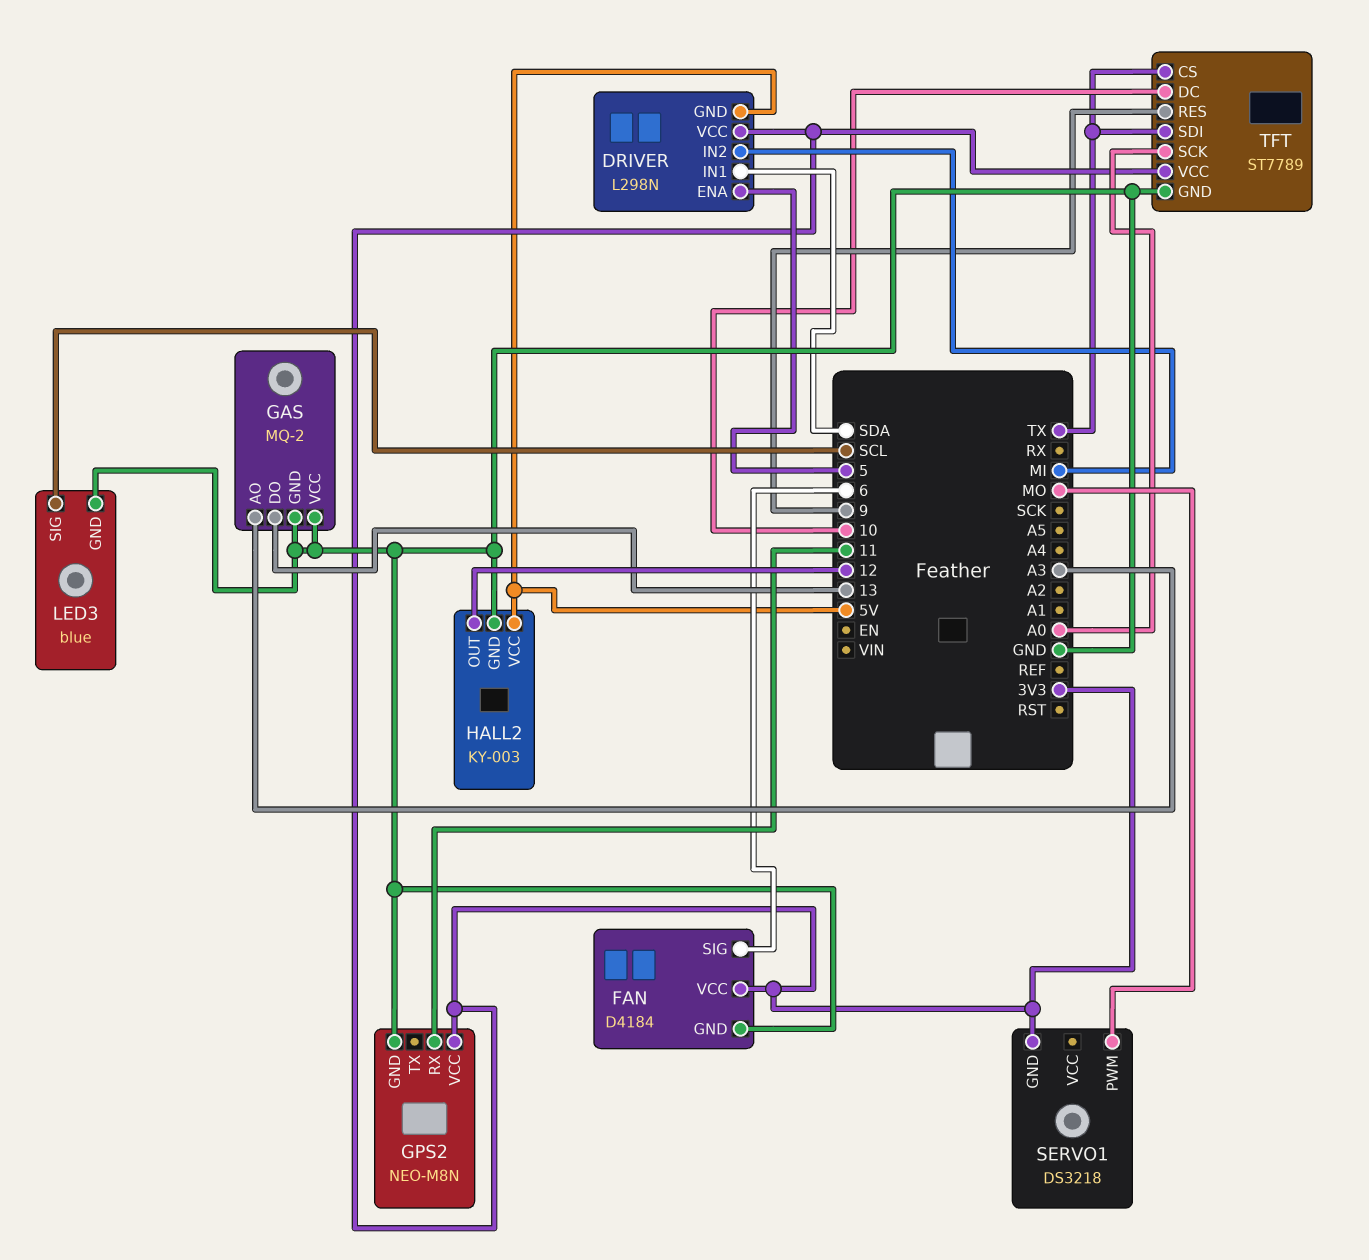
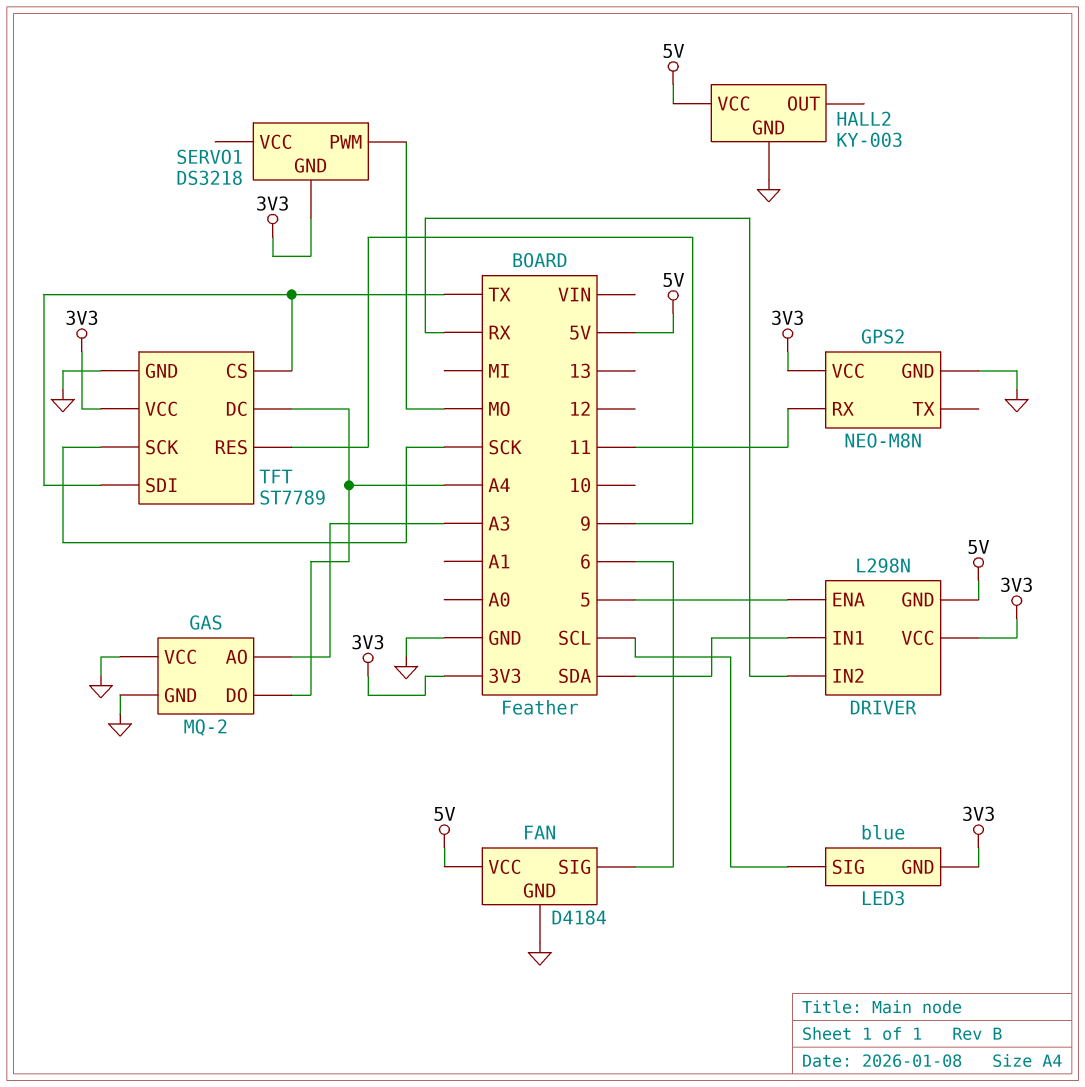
DRIVER pin IN2: MI -> RX
FAN pin VCC: 3V3 -> 5V
GAS pin DO: 13 -> A4
HALL2 pin OUT: 12 -> none
LED3 pin GND: GND -> 3V3
TFT pin DC: 10 -> A4
TFT pin SCK: A0 -> SCK

